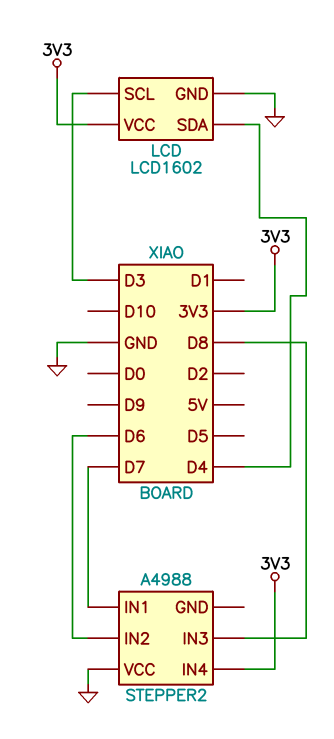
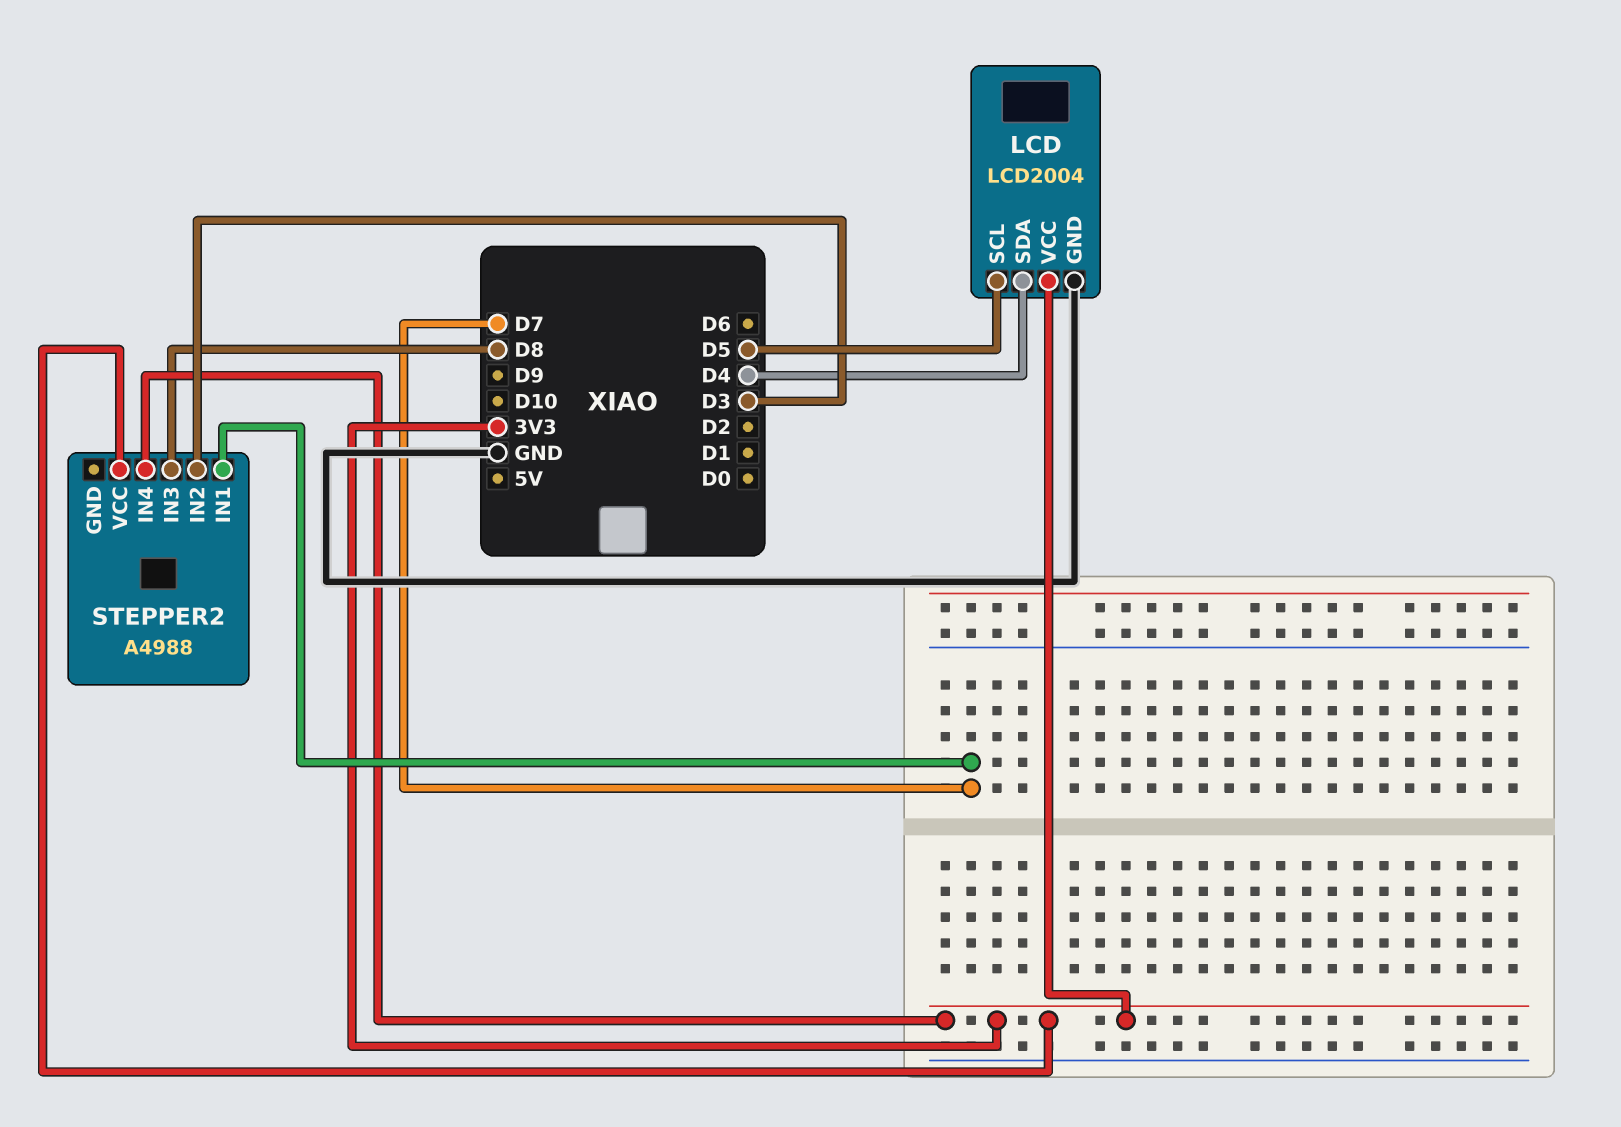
LCD: LCD1602 -> LCD2004
LCD pin SCL: D3 -> D5
STEPPER2 pin IN2: D6 -> D3
STEPPER2 pin VCC: GND -> 3V3

